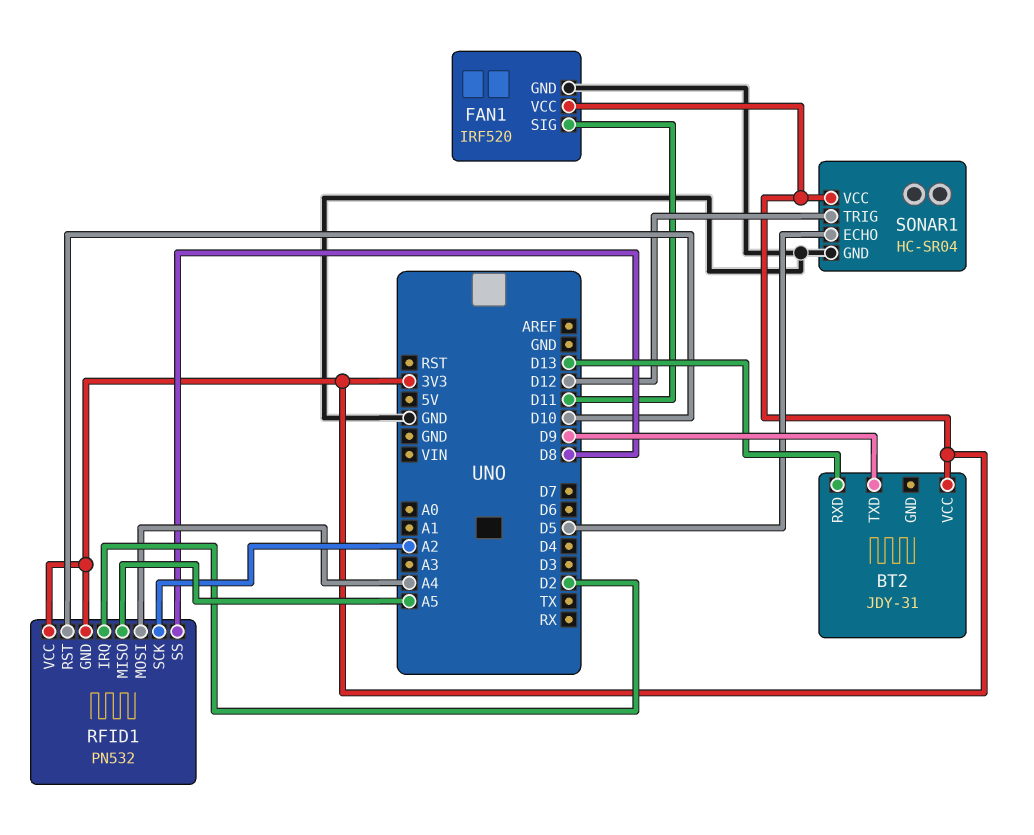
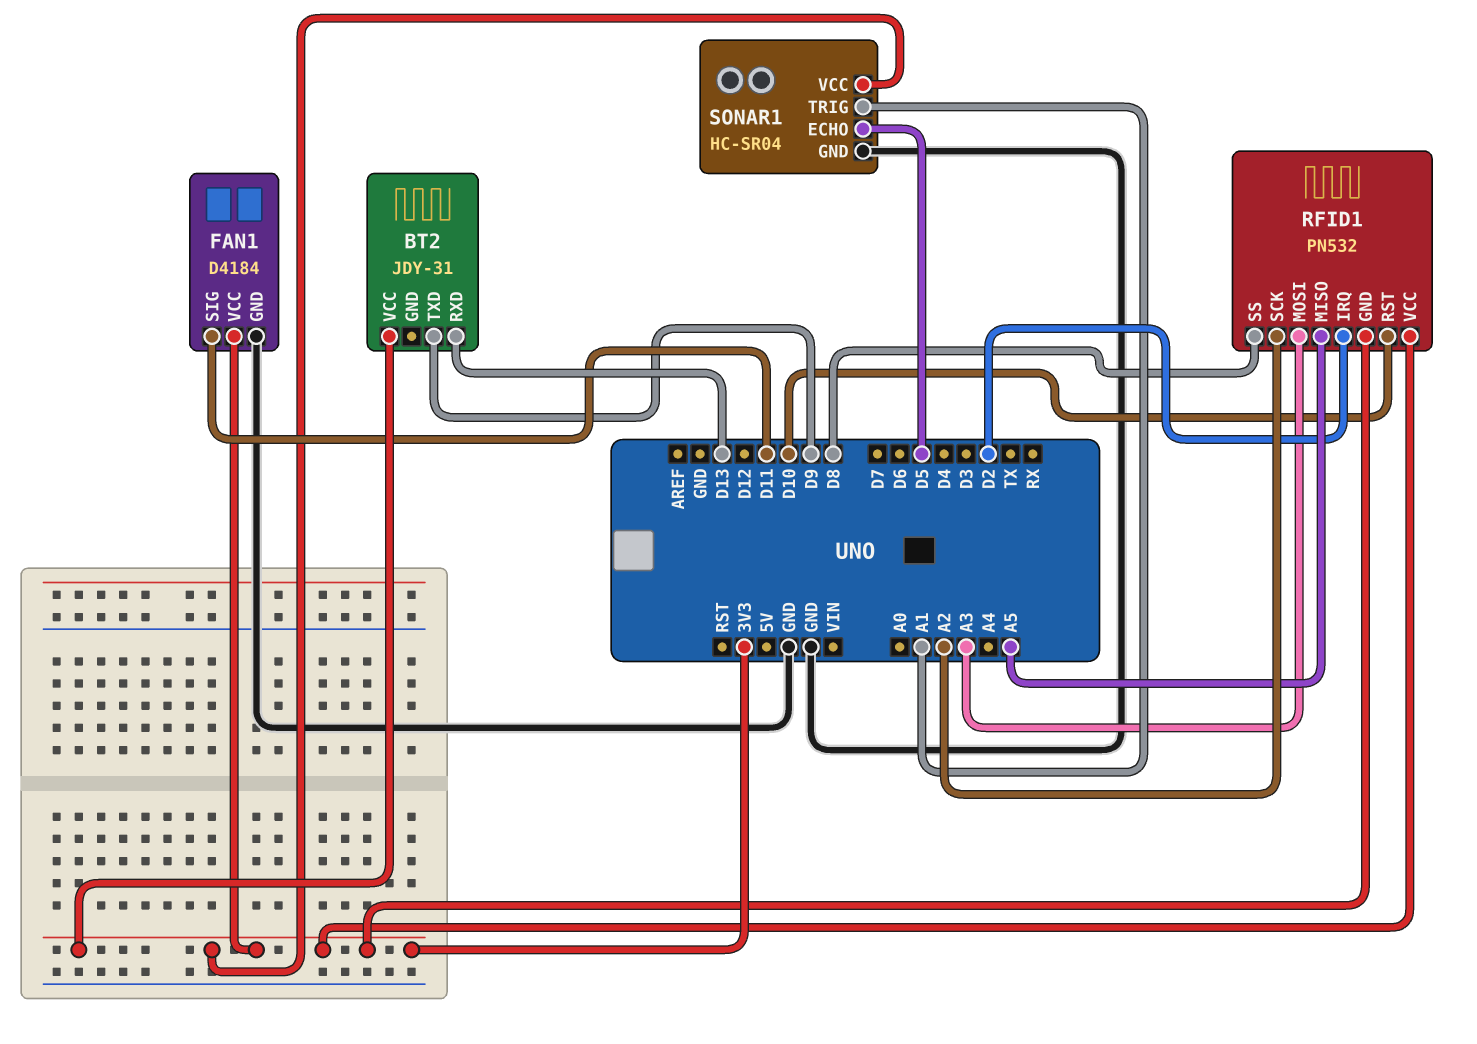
FAN1: IRF520 -> D4184
RFID1 pin MOSI: A4 -> A3
SONAR1 pin TRIG: D12 -> A1

